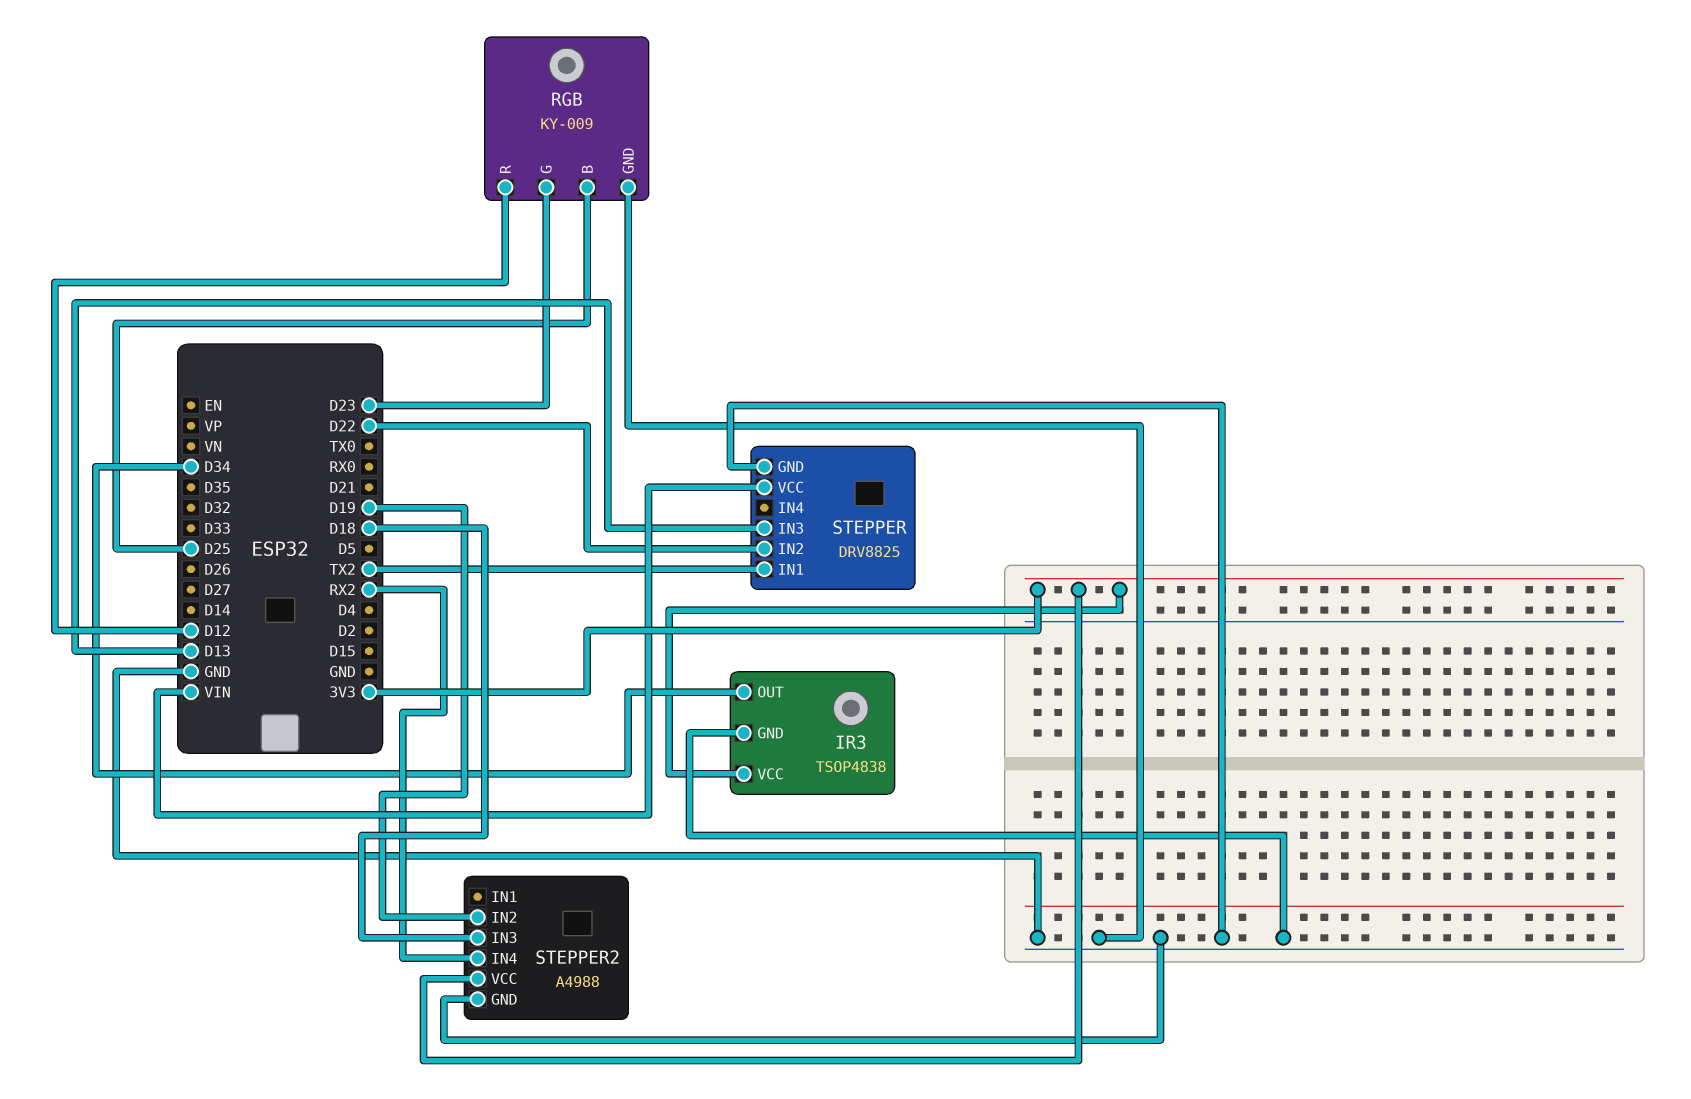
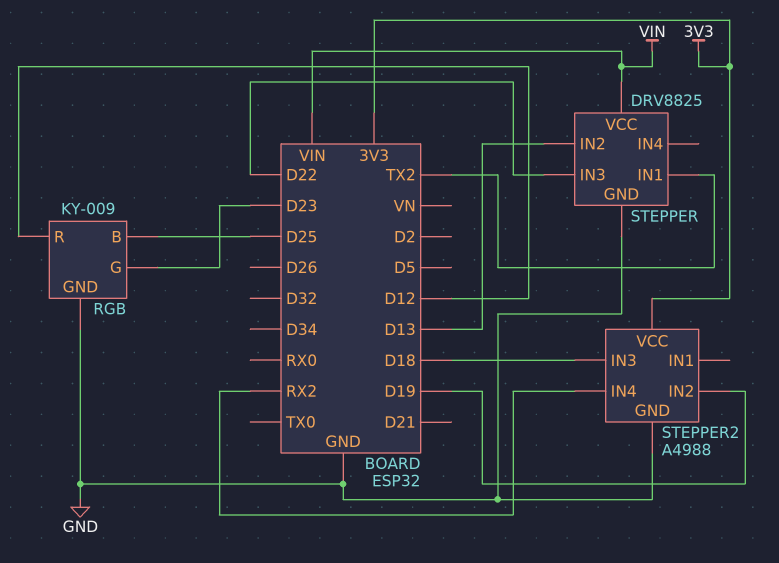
IR3: TSOP4838 -> none
IR3 pin GND: GND -> none
IR3 pin OUT: D34 -> none
IR3 pin VCC: 3V3 -> none
STEPPER pin IN2: D22 -> D13
STEPPER pin IN3: D13 -> D22

